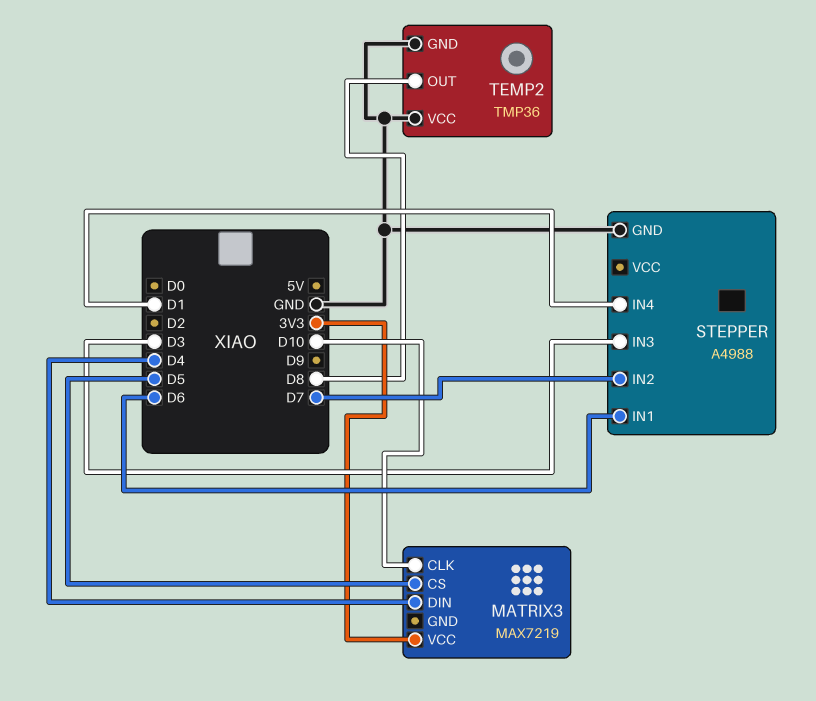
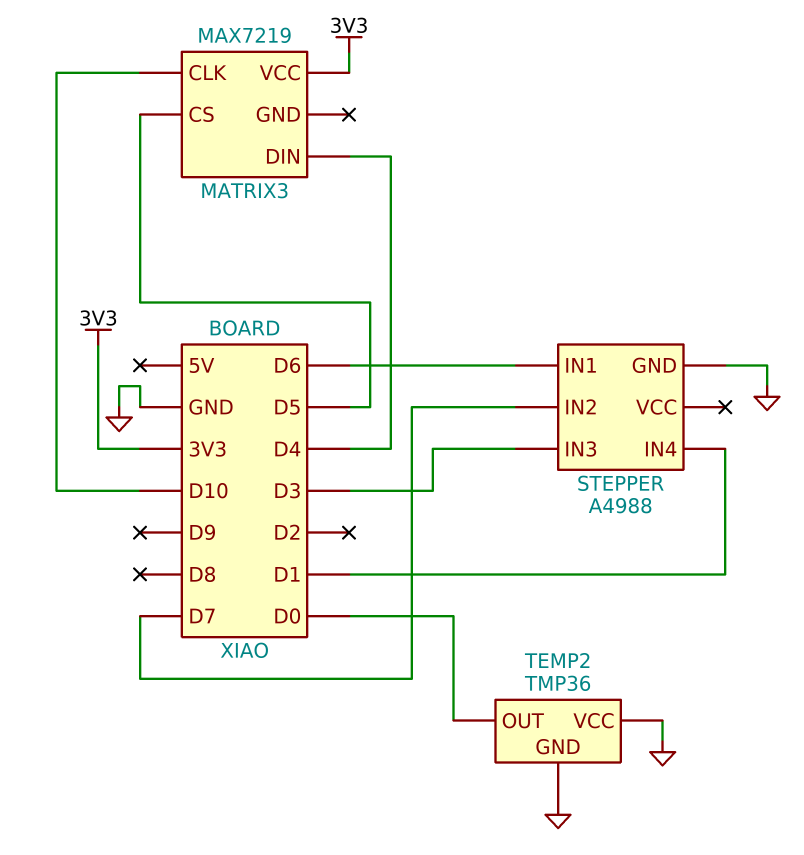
TEMP2 pin OUT: D8 -> D0

